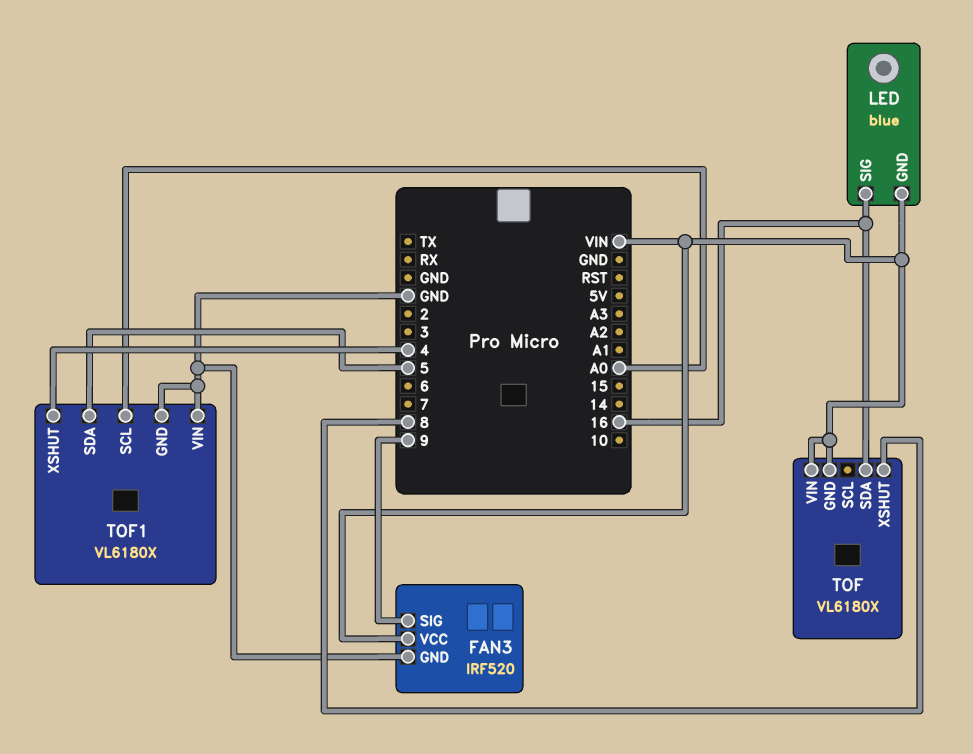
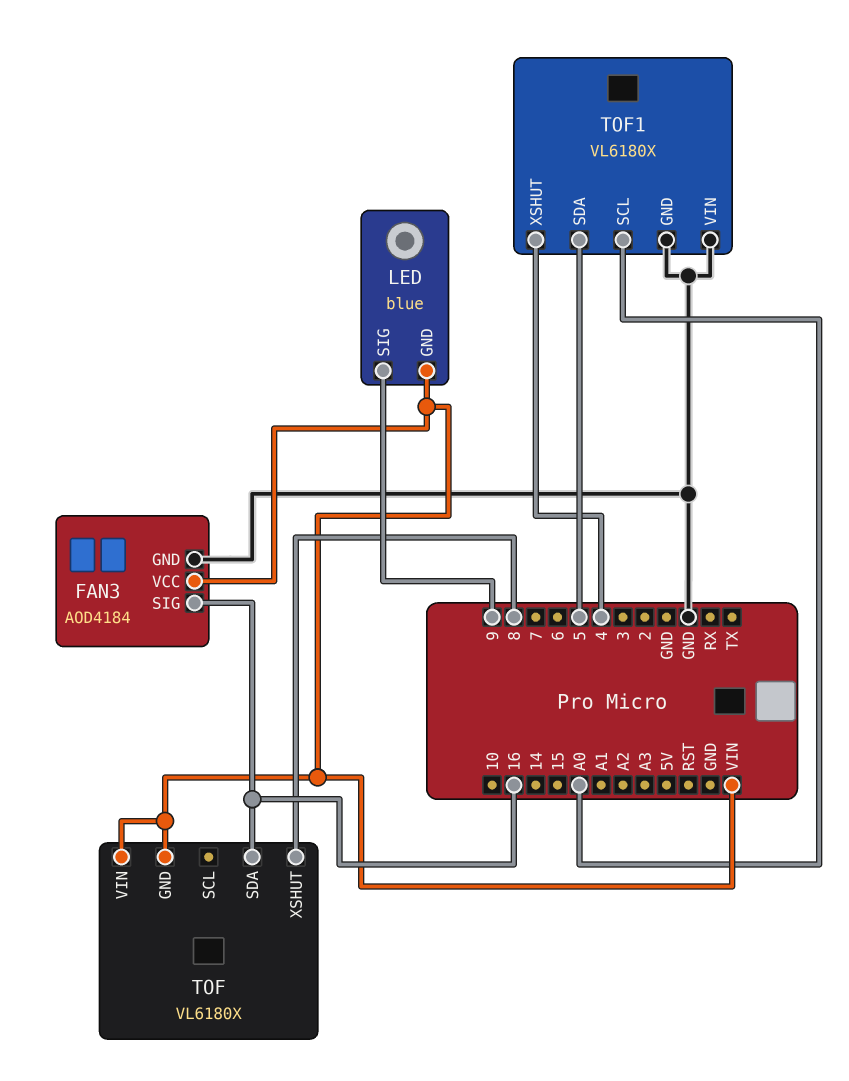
FAN3: IRF520 -> AOD4184
FAN3 pin SIG: 9 -> 16
LED pin SIG: 16 -> 9

